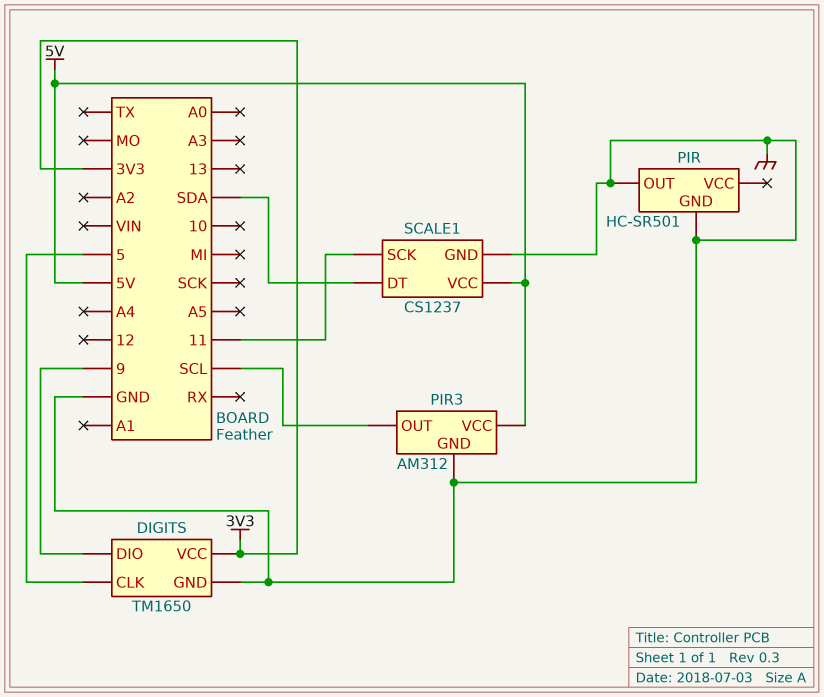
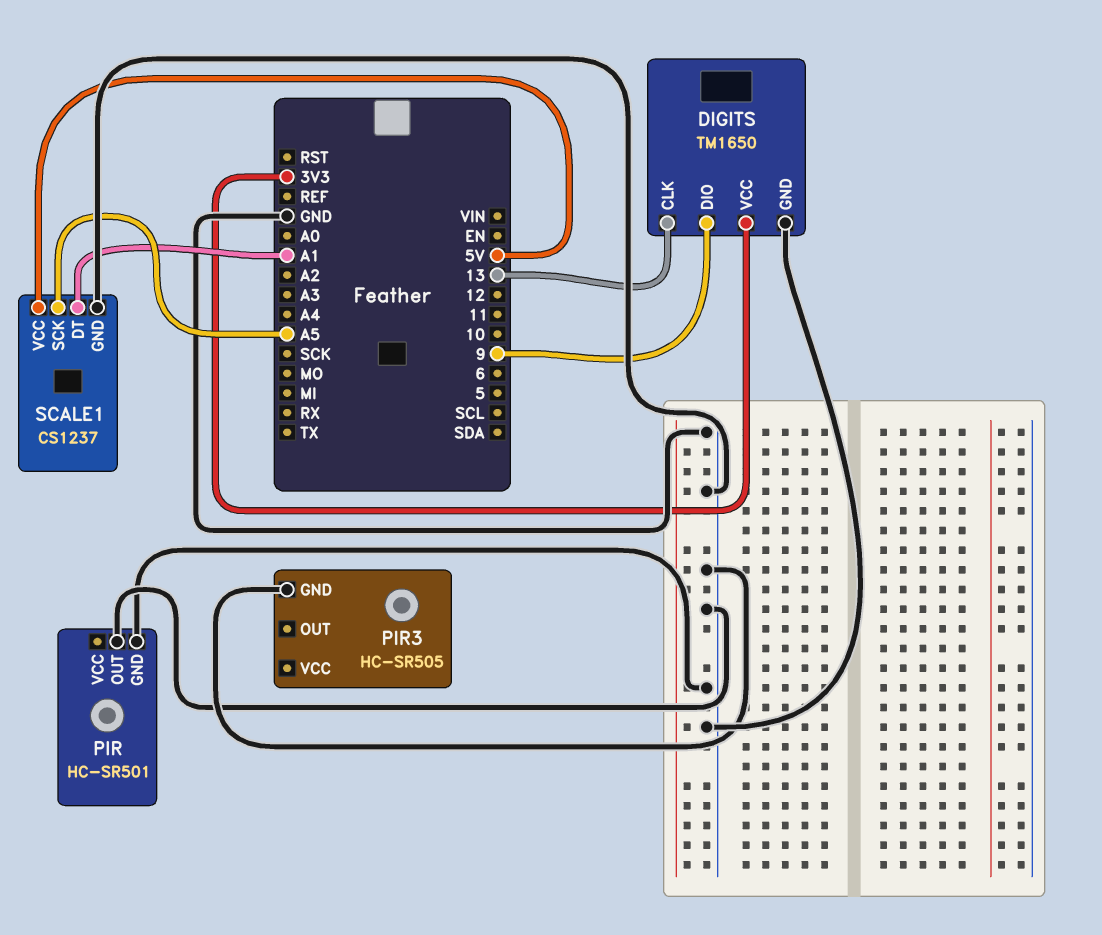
DIGITS pin CLK: 5 -> 13
PIR3: AM312 -> HC-SR505
PIR3 pin OUT: SCL -> none
PIR3 pin VCC: 5V -> none
SCALE1 pin DT: SDA -> A1
SCALE1 pin SCK: 11 -> A5

